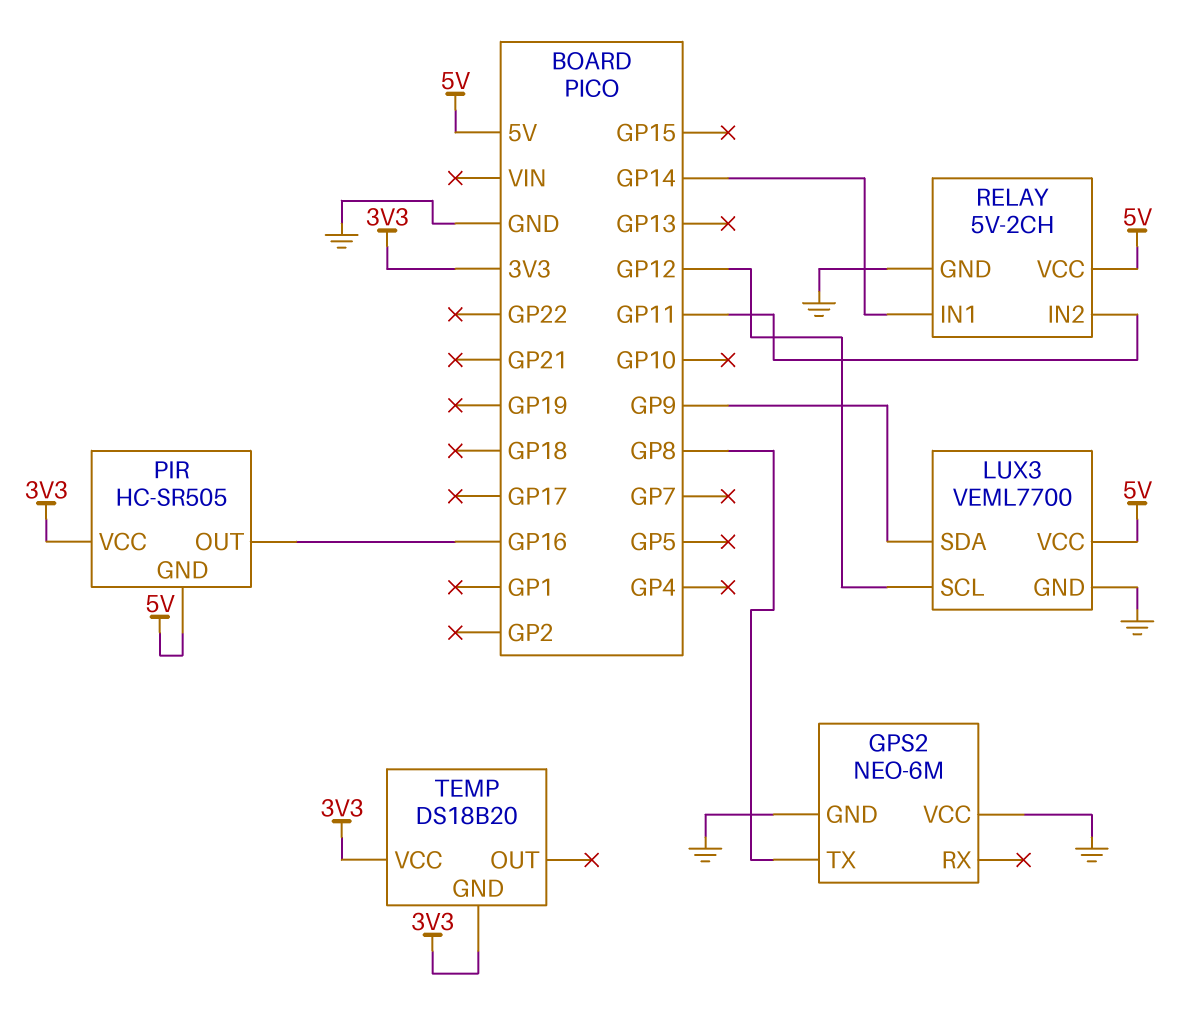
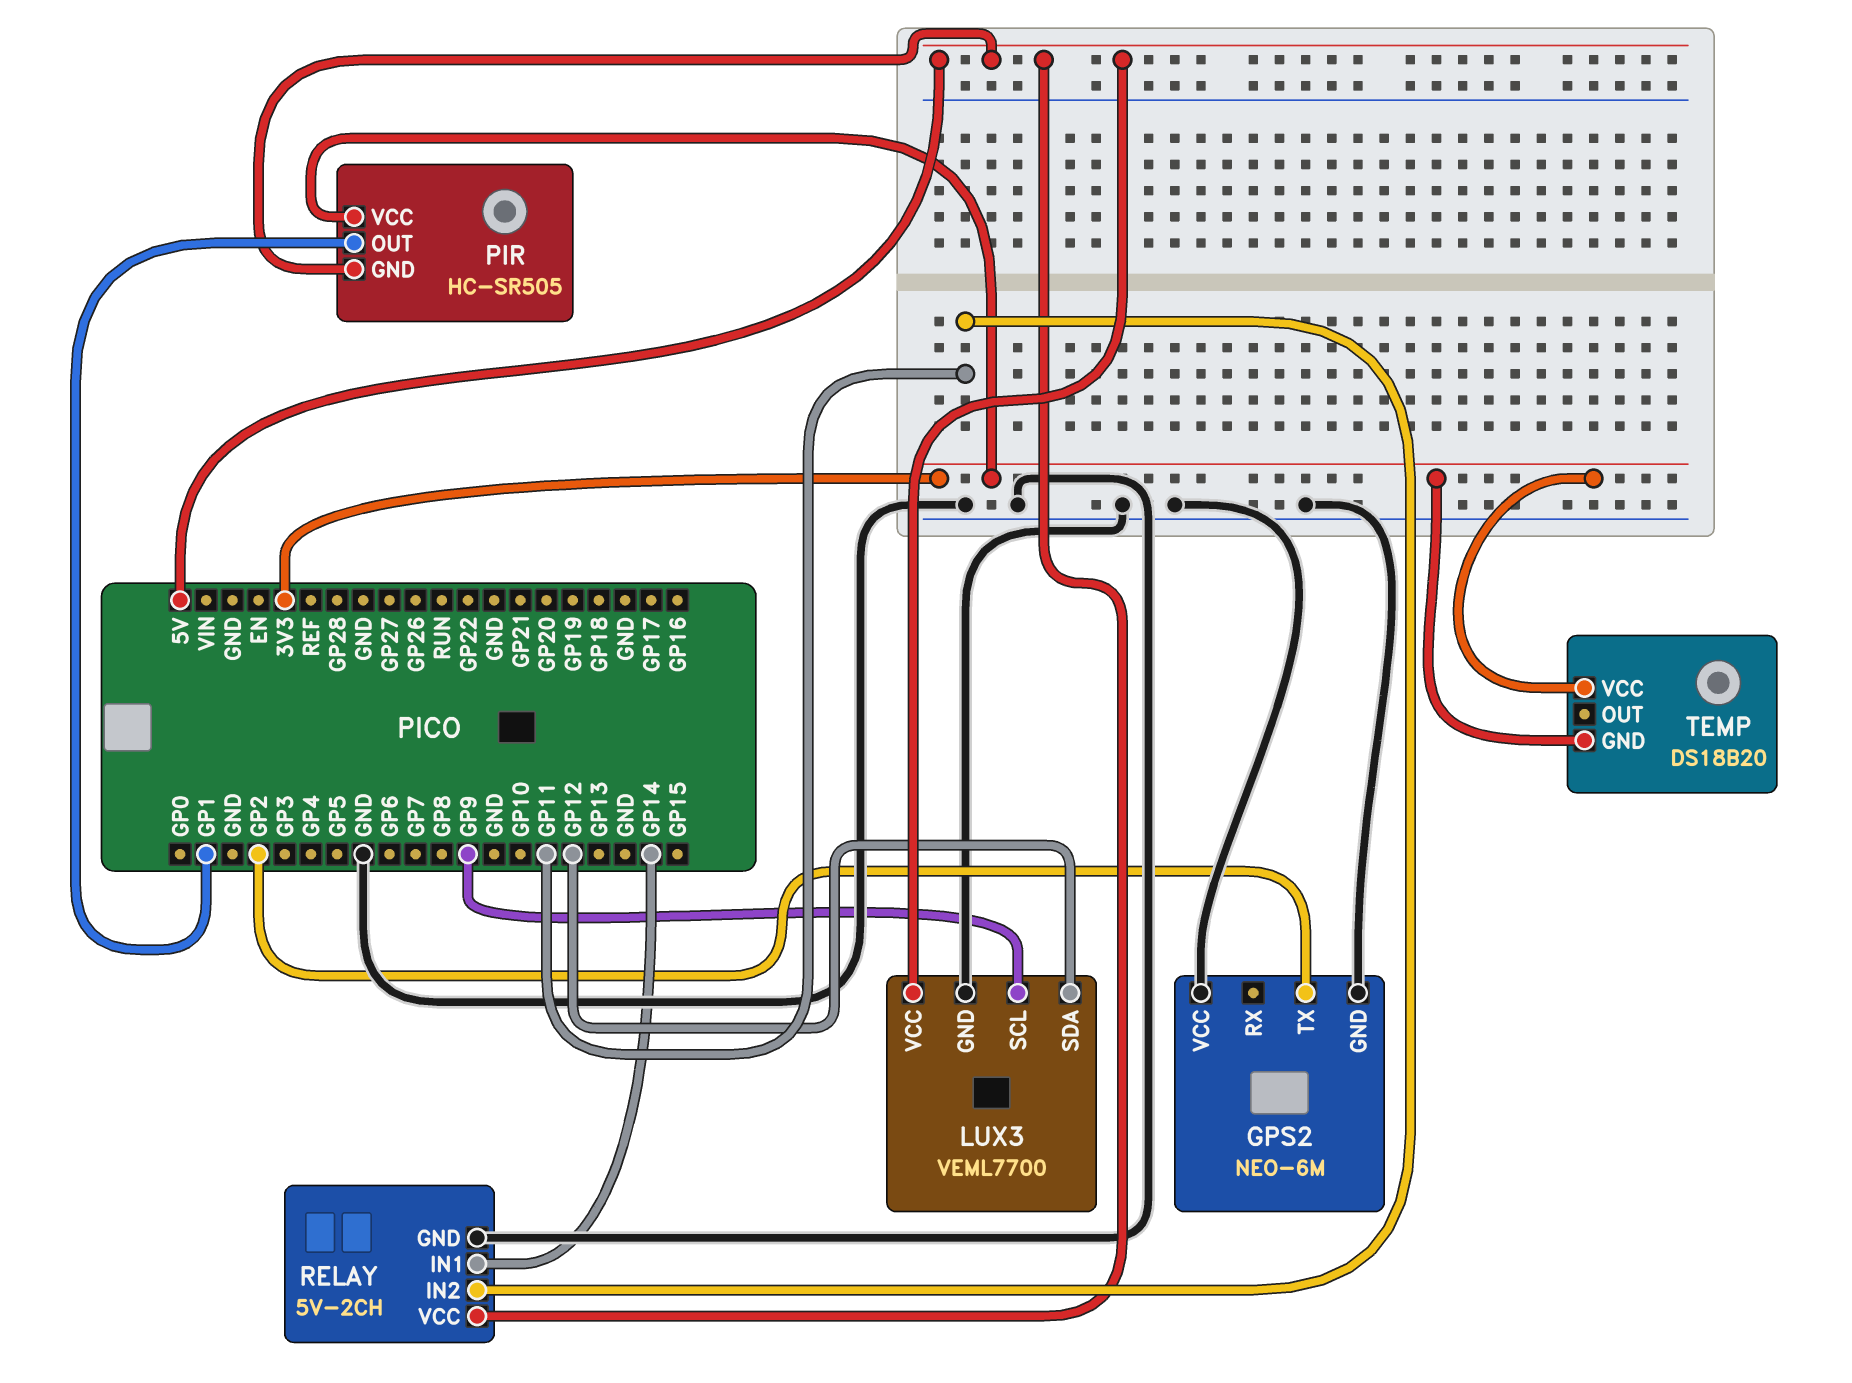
GPS2 pin TX: GP8 -> GP2
LUX3 pin SCL: GP12 -> GP9
LUX3 pin SDA: GP9 -> GP12
PIR pin OUT: GP16 -> GP1

